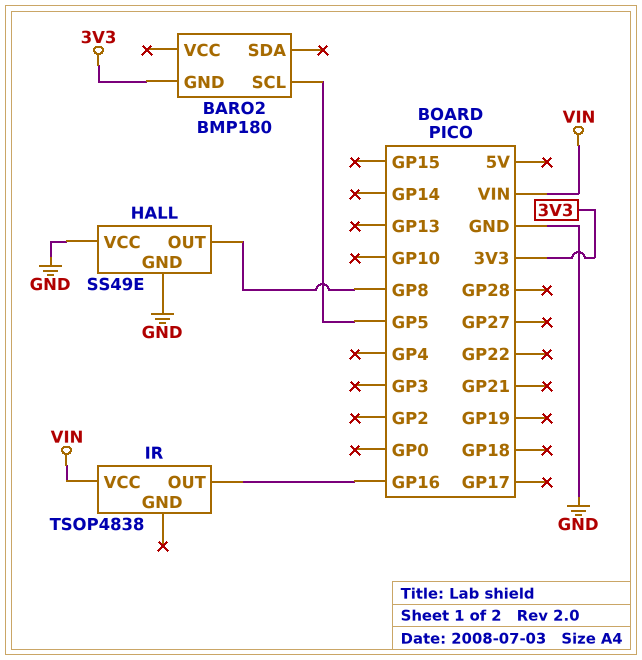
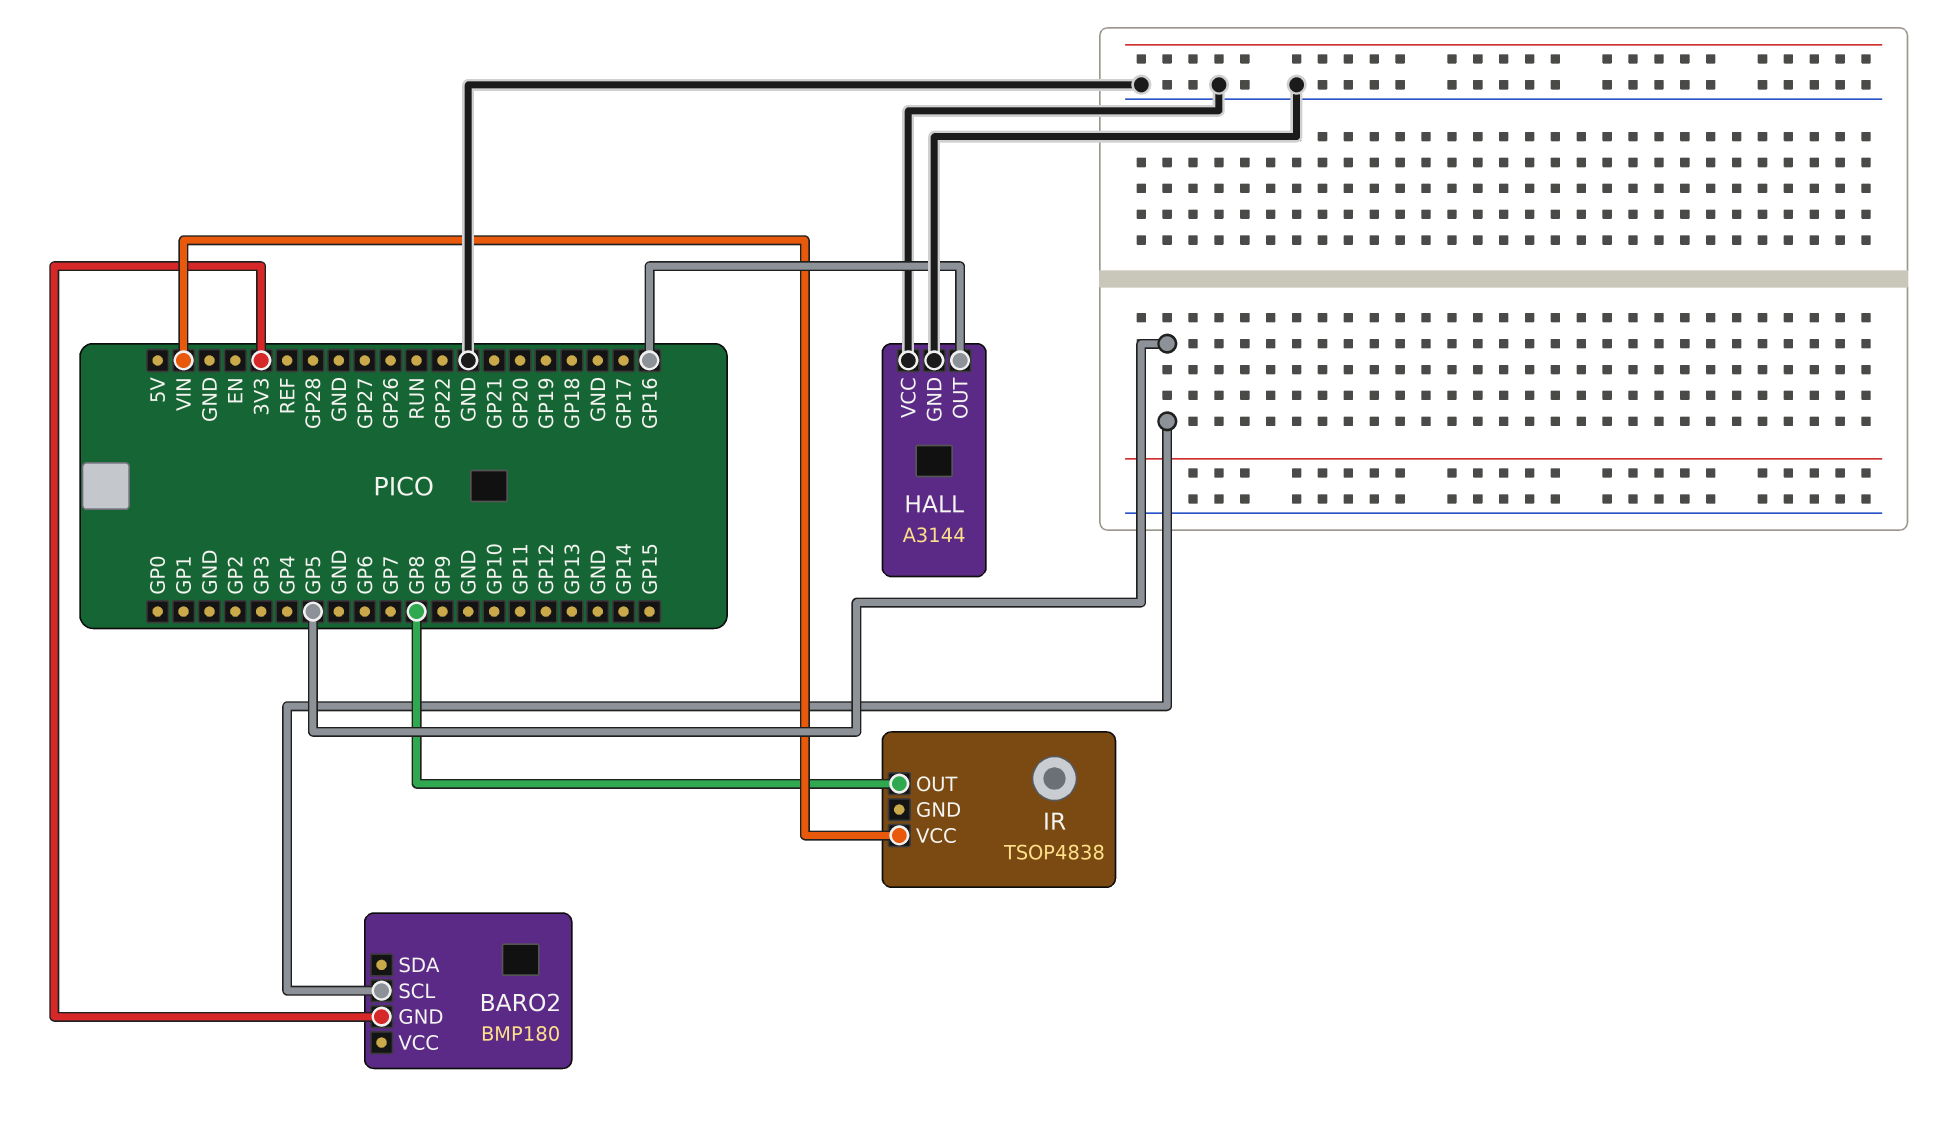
HALL: SS49E -> A3144
HALL pin OUT: GP8 -> GP16
IR pin OUT: GP16 -> GP8

